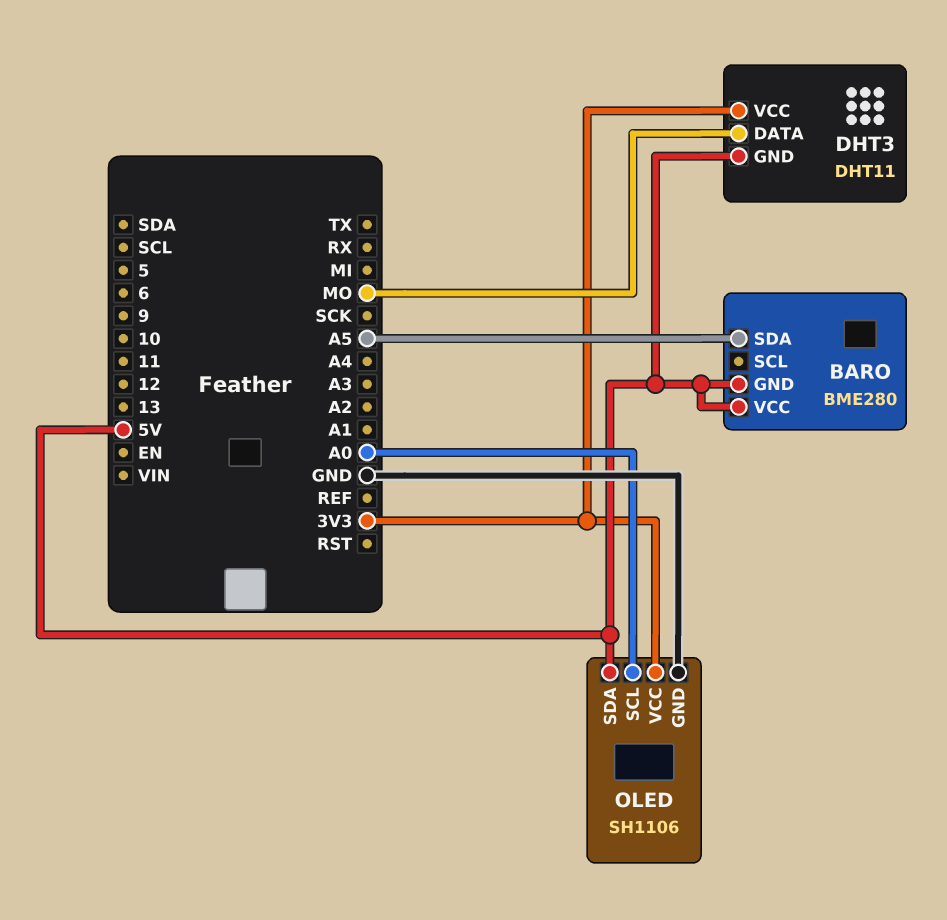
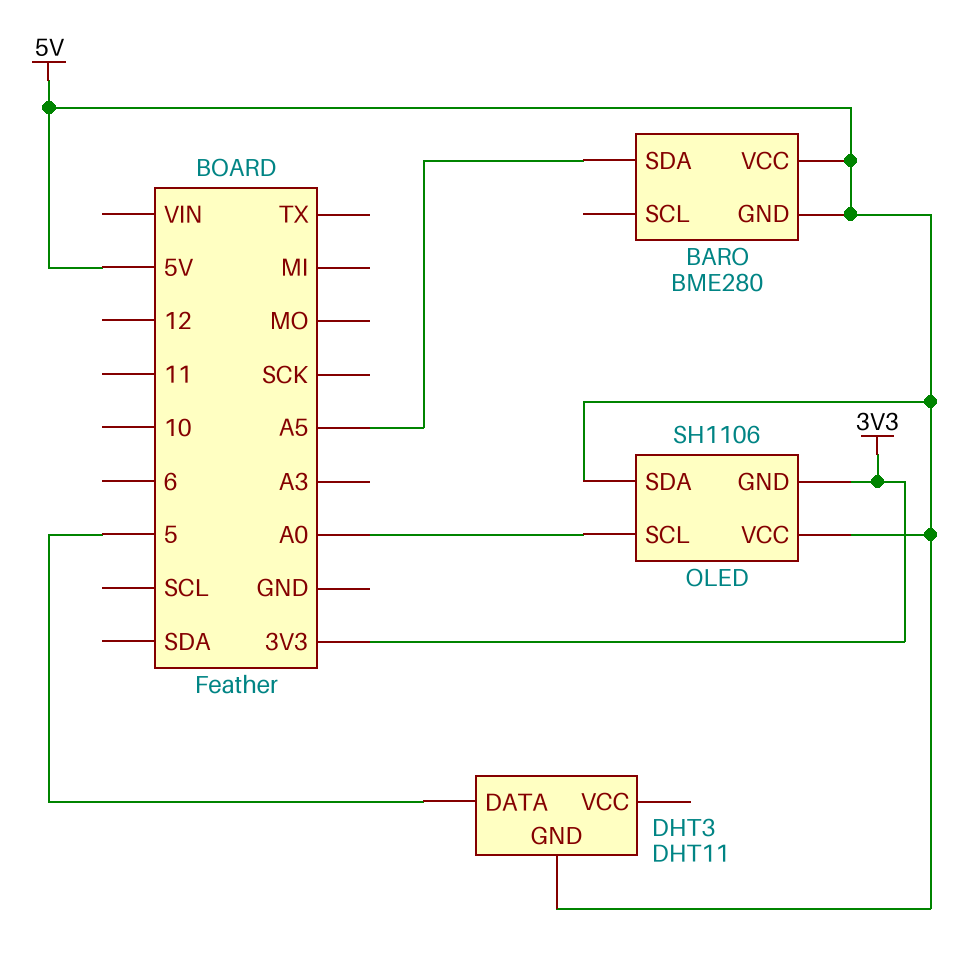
DHT3 pin DATA: MO -> 5
DHT3 pin VCC: 3V3 -> none
OLED pin GND: GND -> 3V3
OLED pin VCC: 3V3 -> 5V

